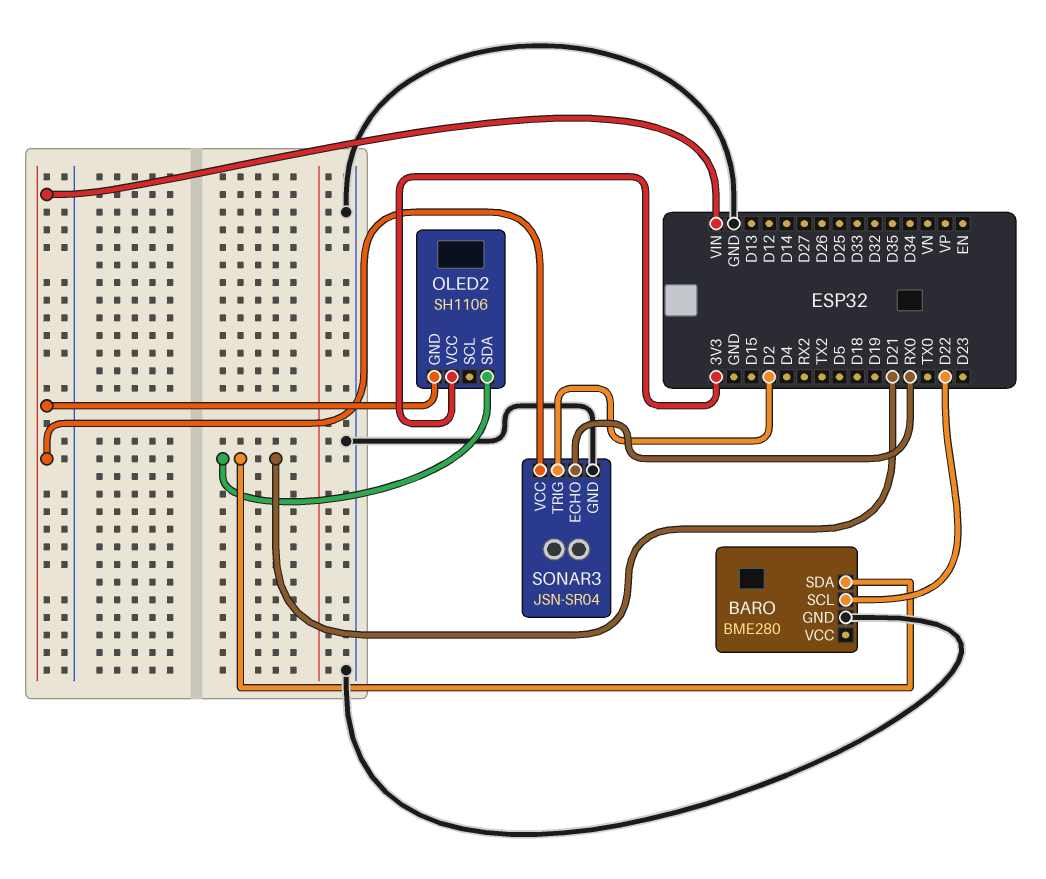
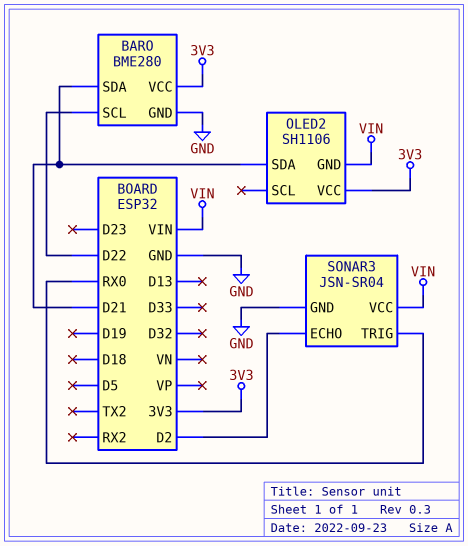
BARO pin VCC: none -> 3V3
SONAR3 pin ECHO: RX0 -> D2
SONAR3 pin TRIG: D2 -> RX0

